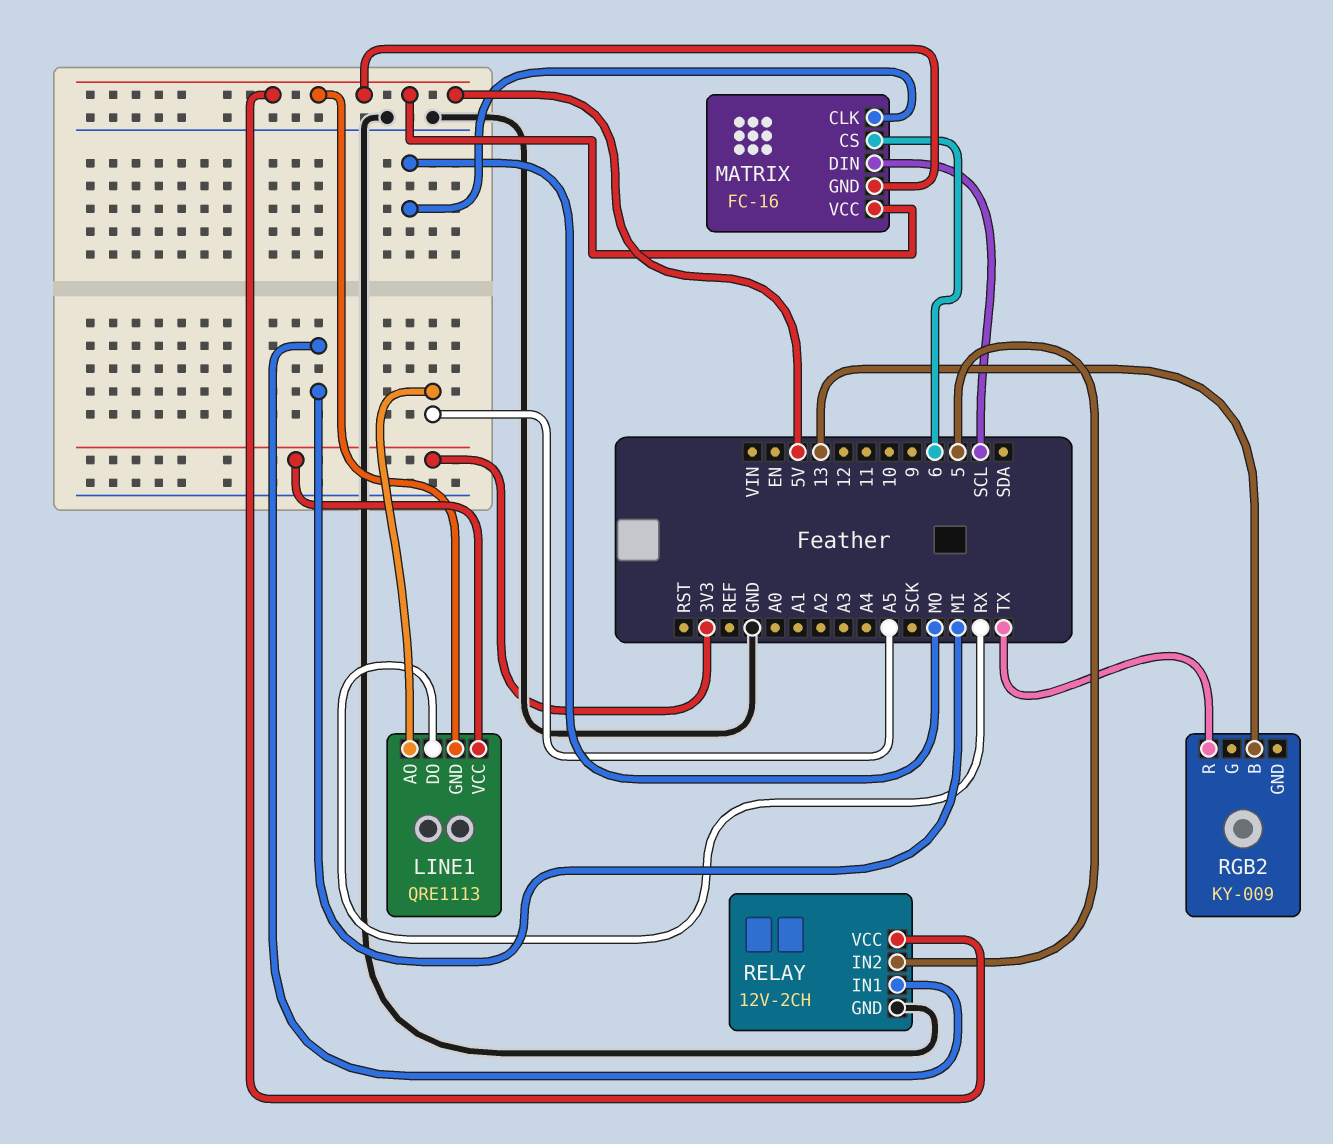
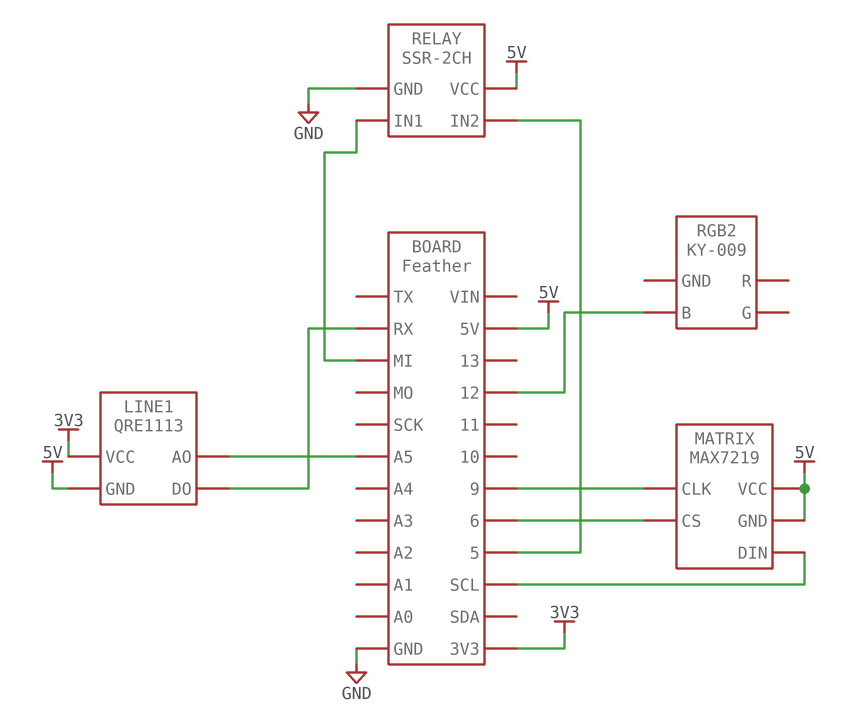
MATRIX: FC-16 -> MAX7219
MATRIX pin CLK: MO -> 9
RELAY: 12V-2CH -> SSR-2CH
RGB2 pin B: 13 -> 12
RGB2 pin R: TX -> none

